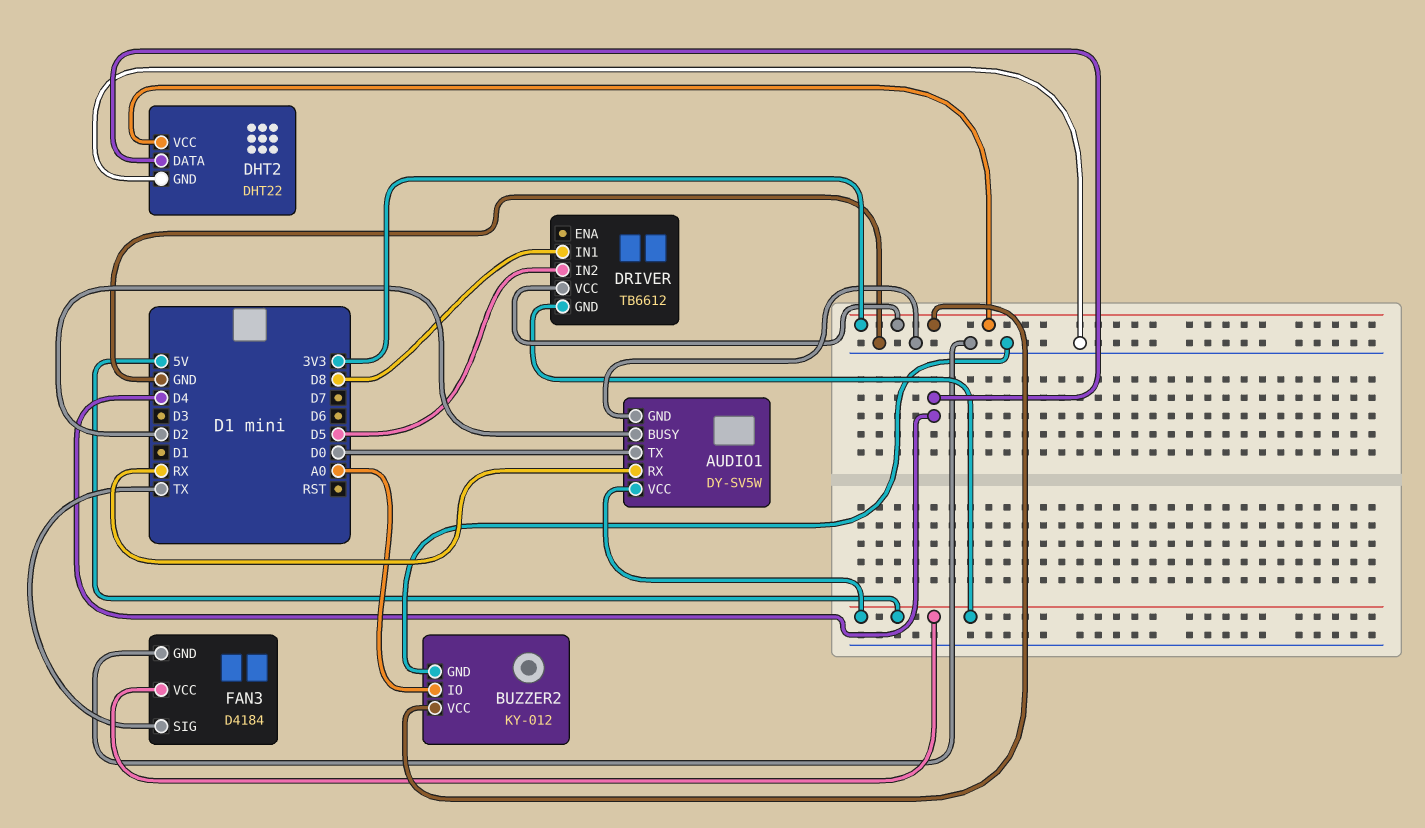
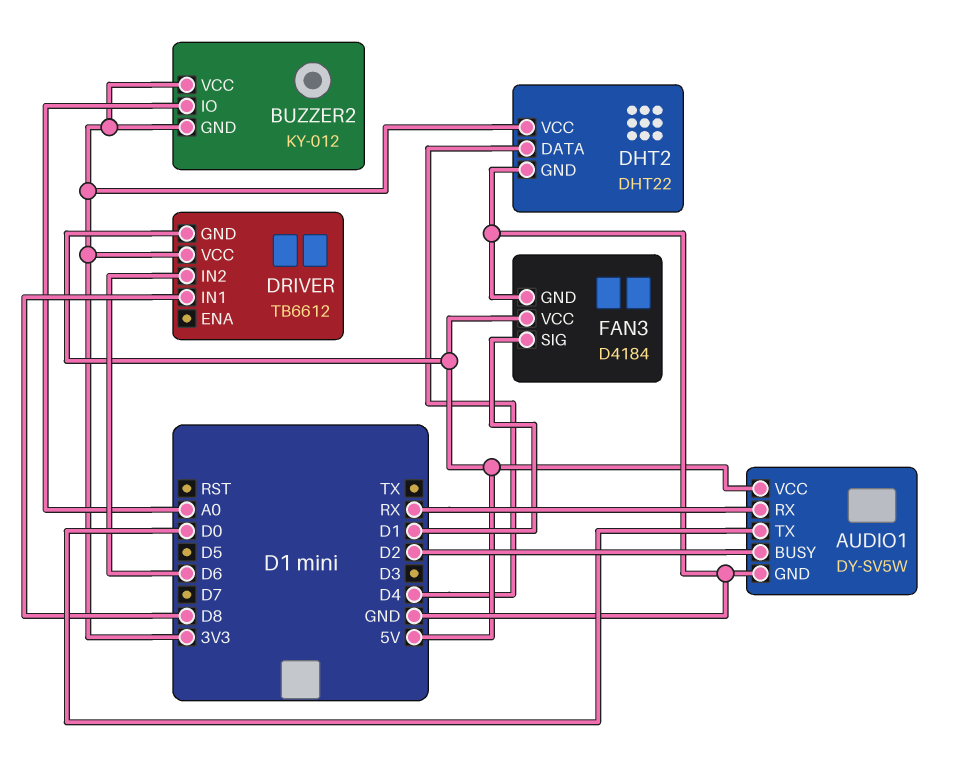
BUZZER2 pin GND: GND -> 3V3
DRIVER pin IN2: D5 -> D6
FAN3 pin SIG: TX -> D1

